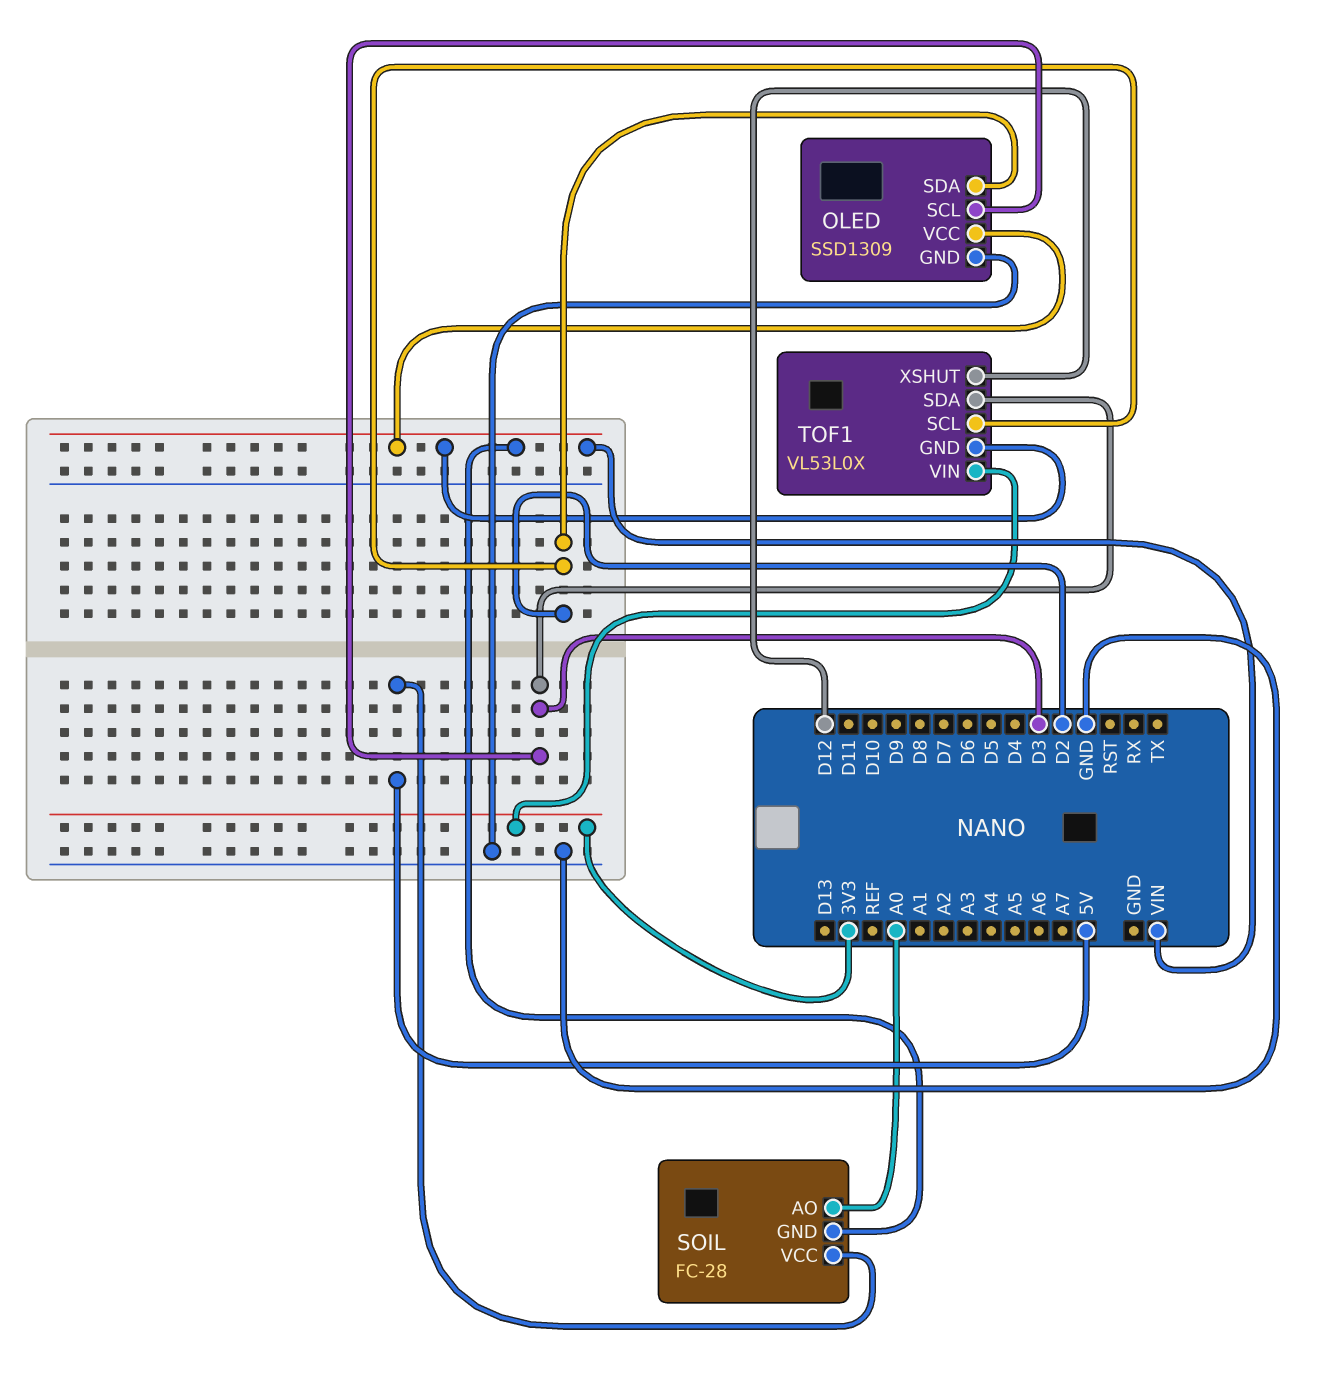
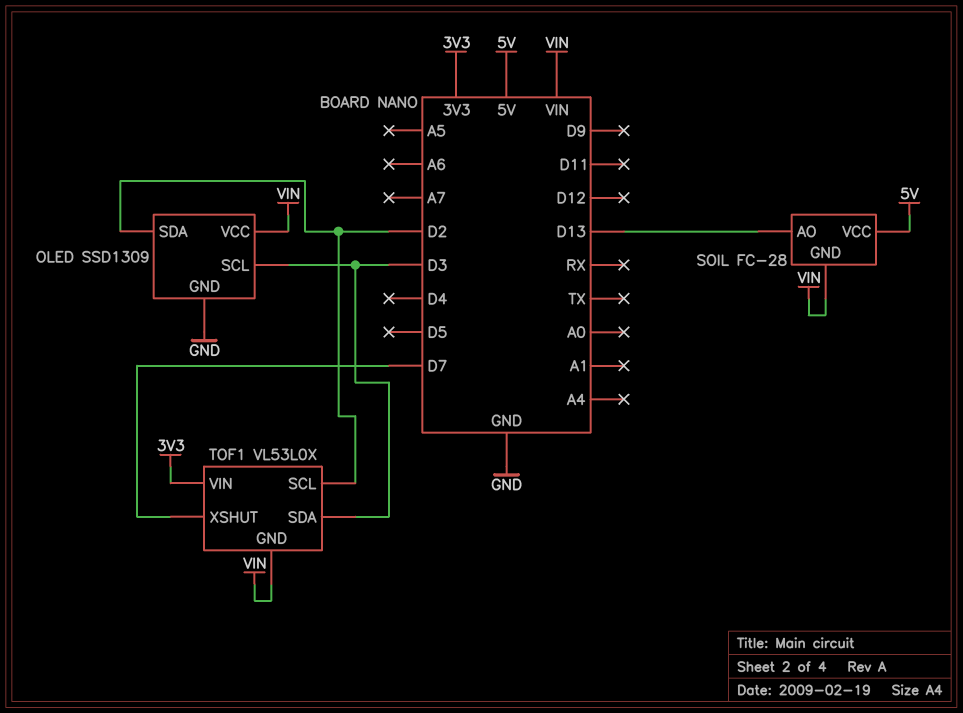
SOIL pin AO: A0 -> D13
TOF1 pin XSHUT: D12 -> D7

